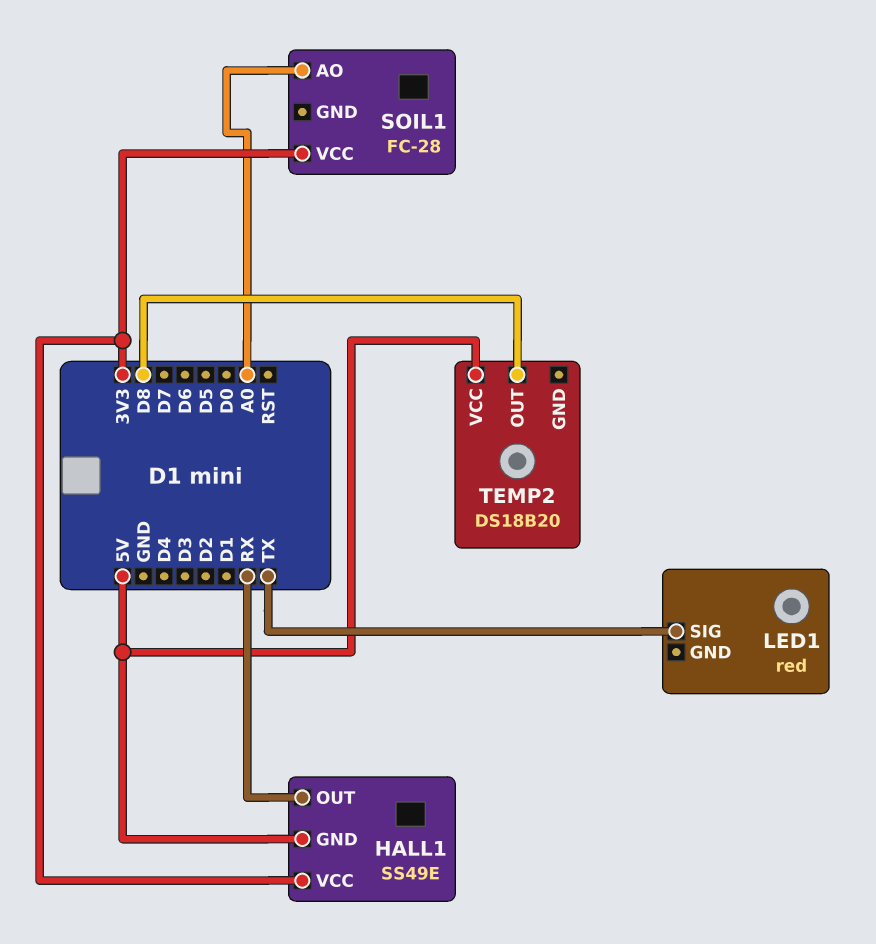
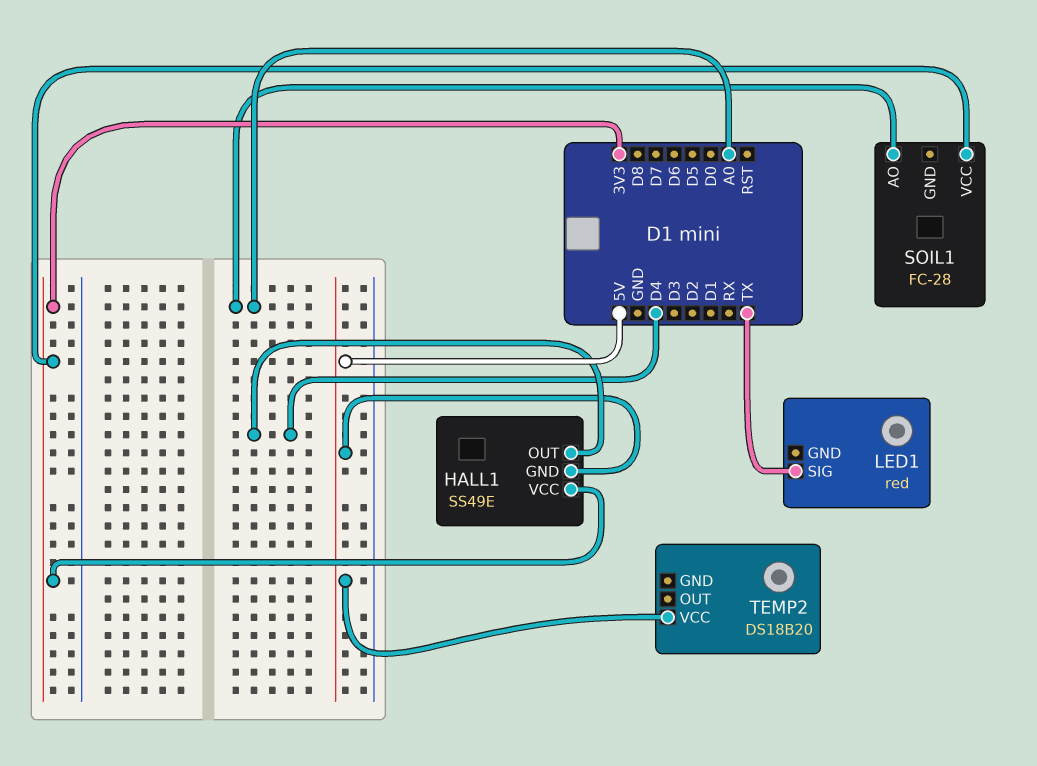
HALL1 pin OUT: RX -> D4
TEMP2 pin OUT: D8 -> none

